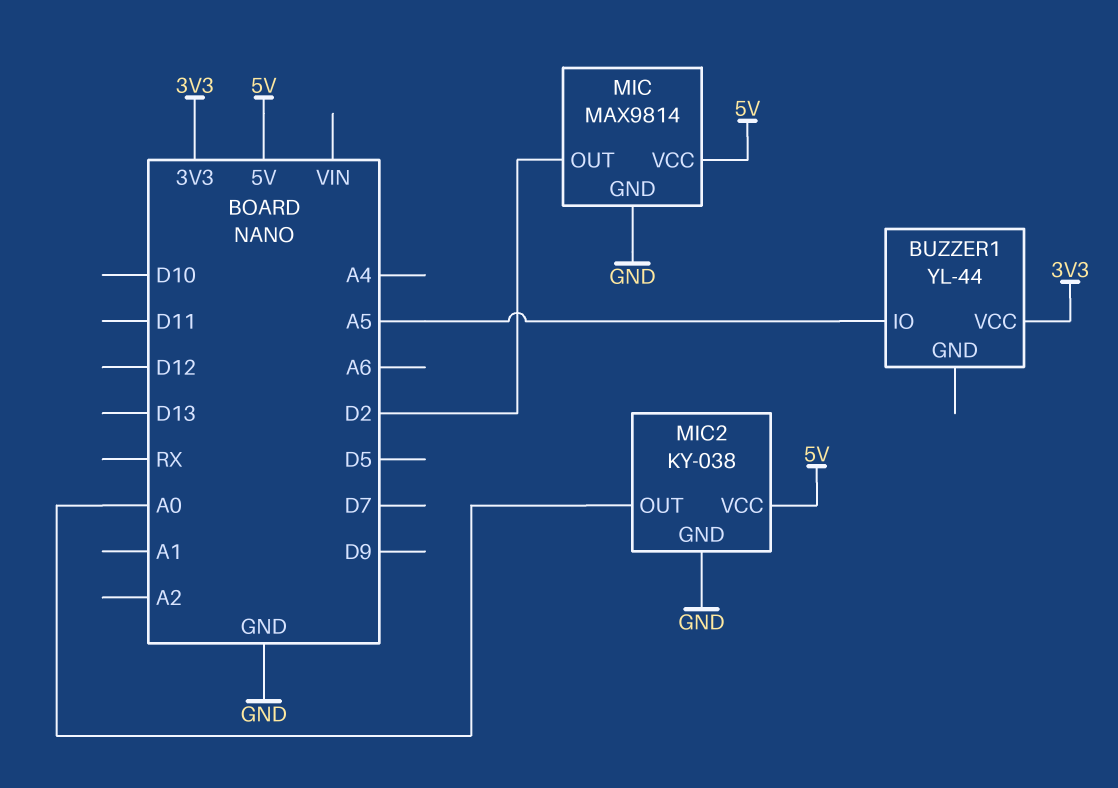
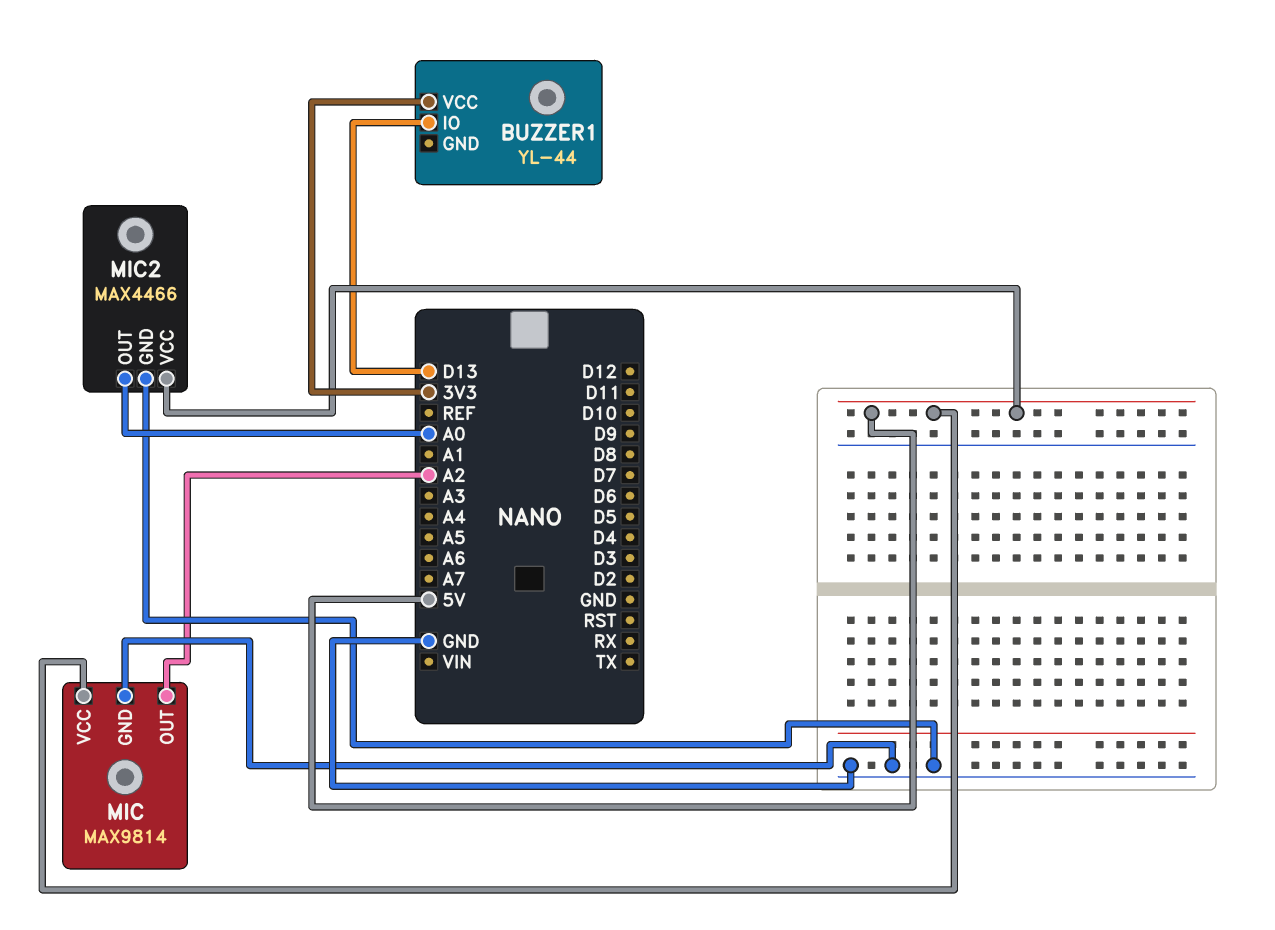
BUZZER1 pin IO: A5 -> D13
MIC pin OUT: D2 -> A2
MIC2: KY-038 -> MAX4466

